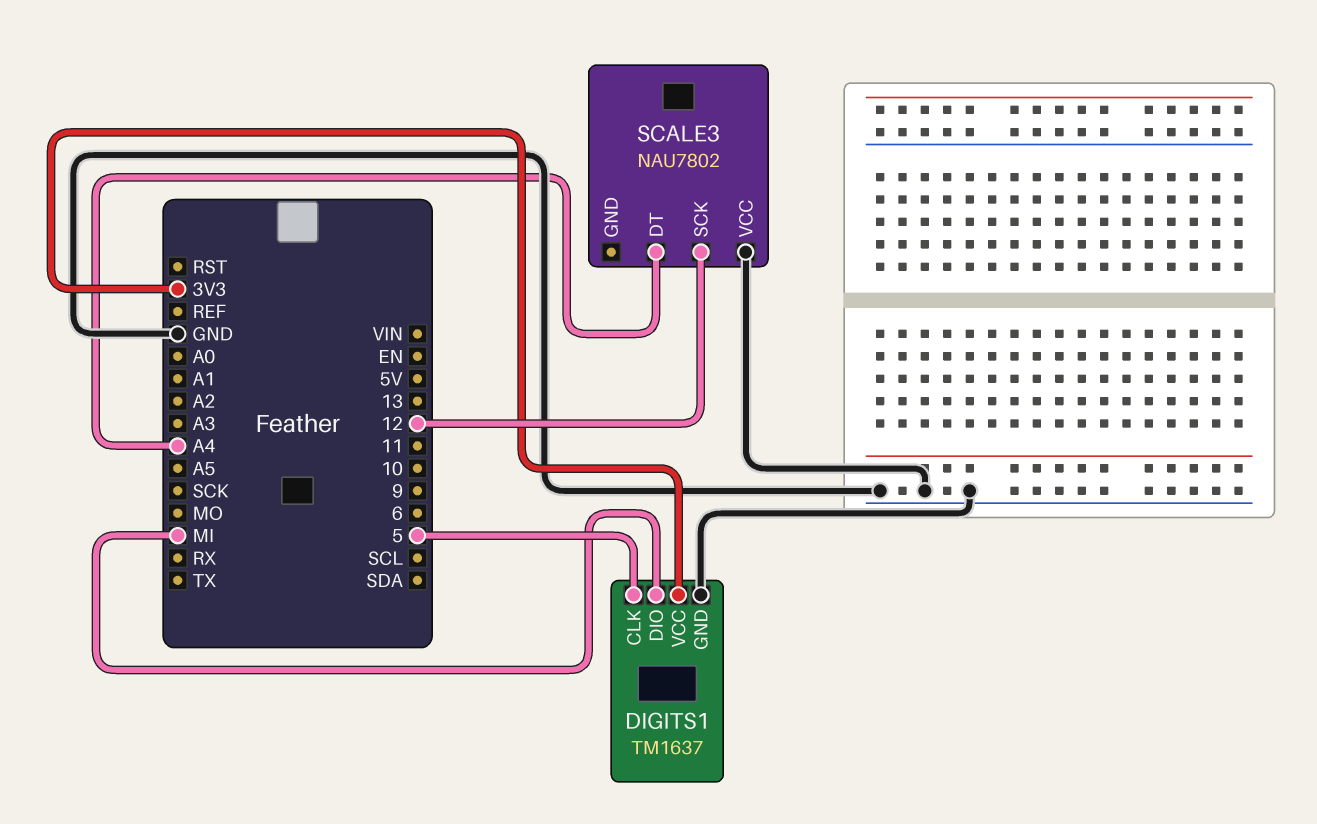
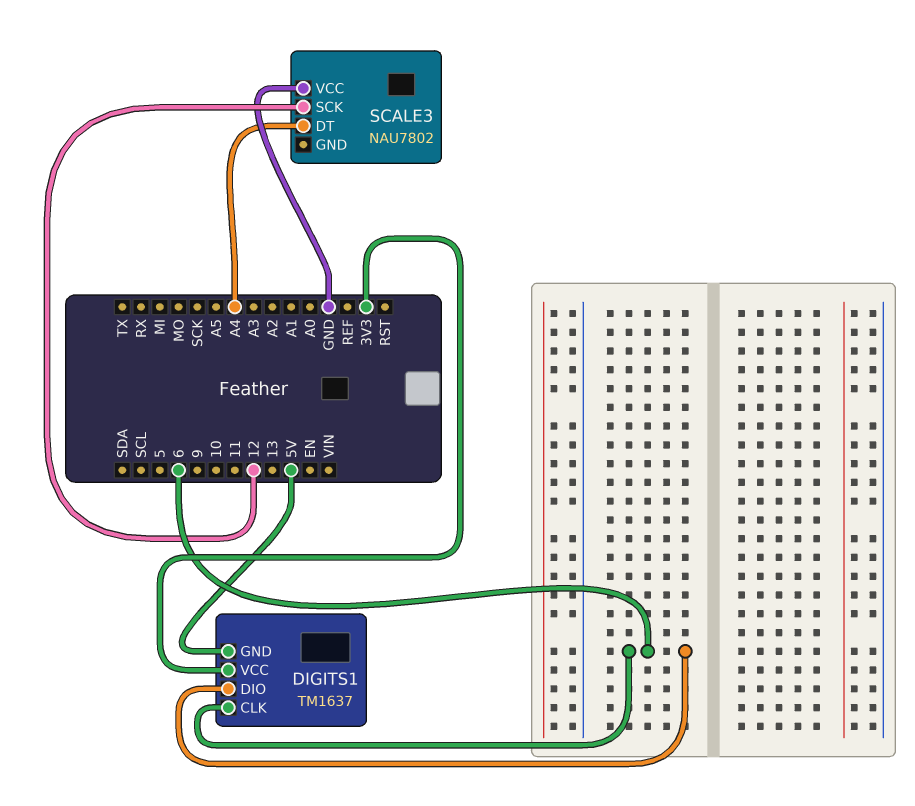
DIGITS1 pin CLK: 5 -> 6
DIGITS1 pin DIO: MI -> 6
DIGITS1 pin GND: GND -> 5V

